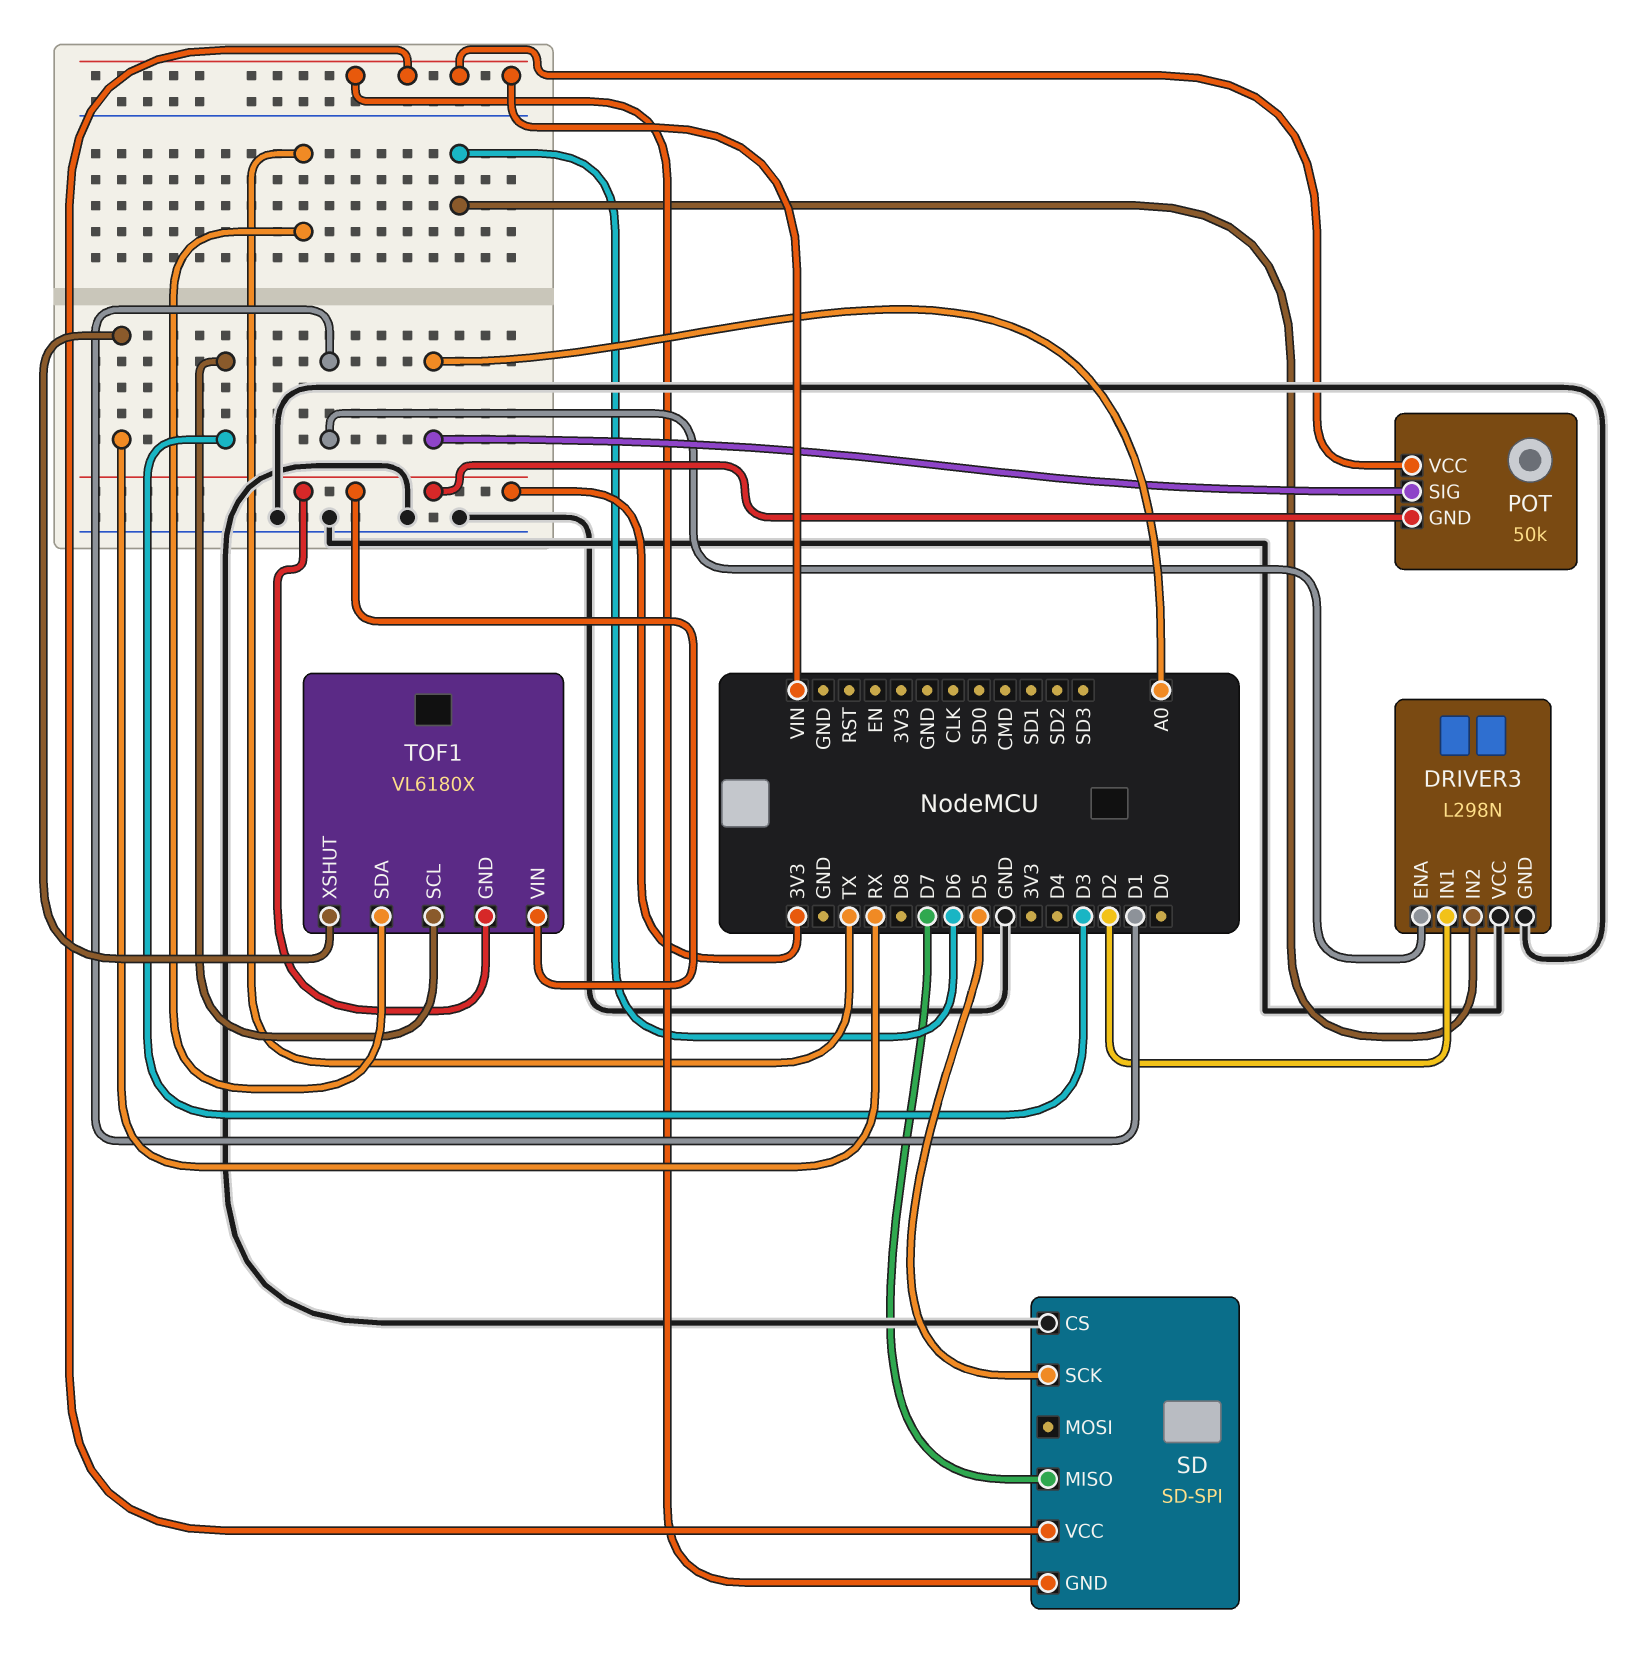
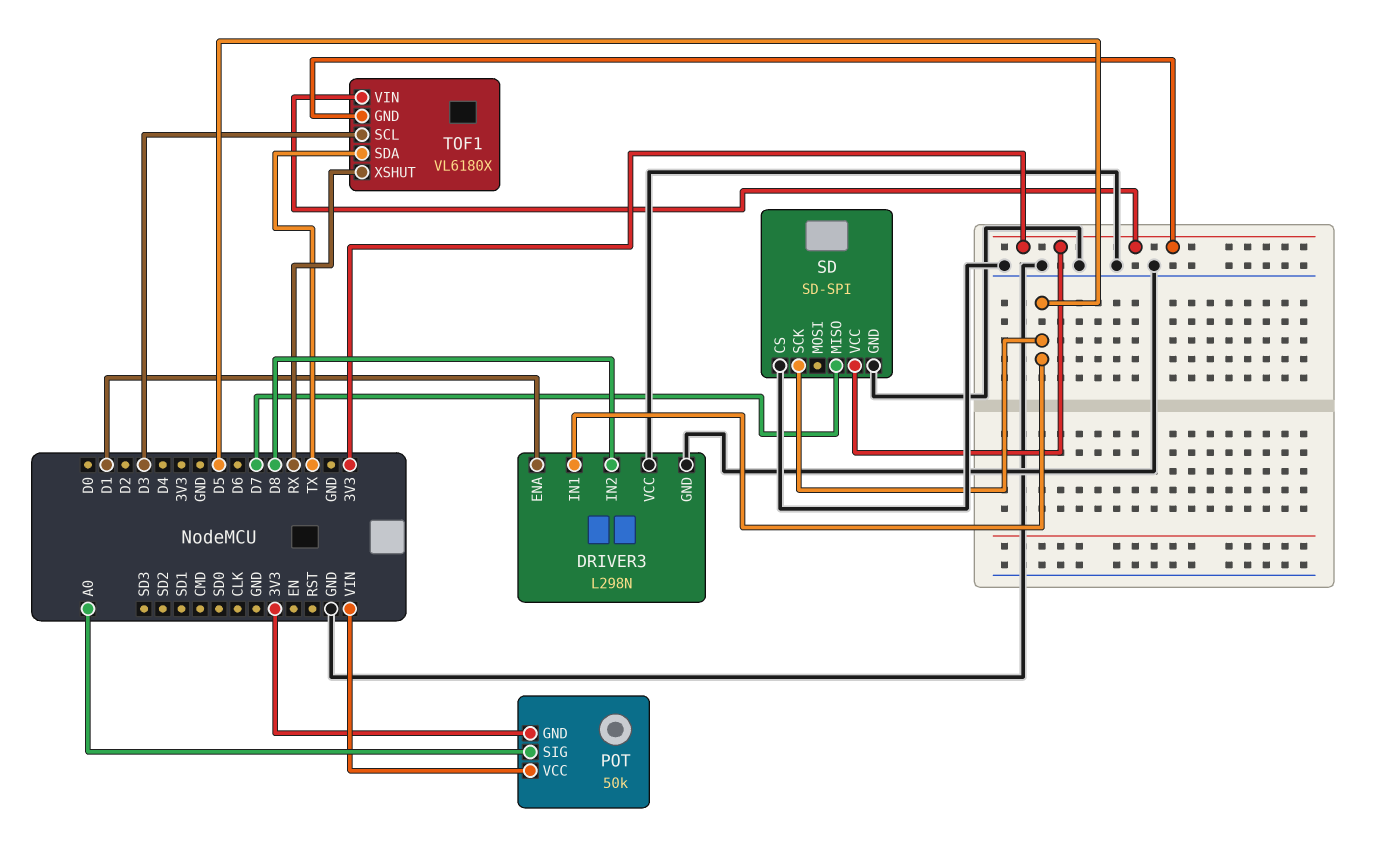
DRIVER3 pin IN1: D2 -> D5
DRIVER3 pin IN2: D6 -> D8
SD pin GND: VIN -> GND
SD pin VCC: VIN -> 3V3

